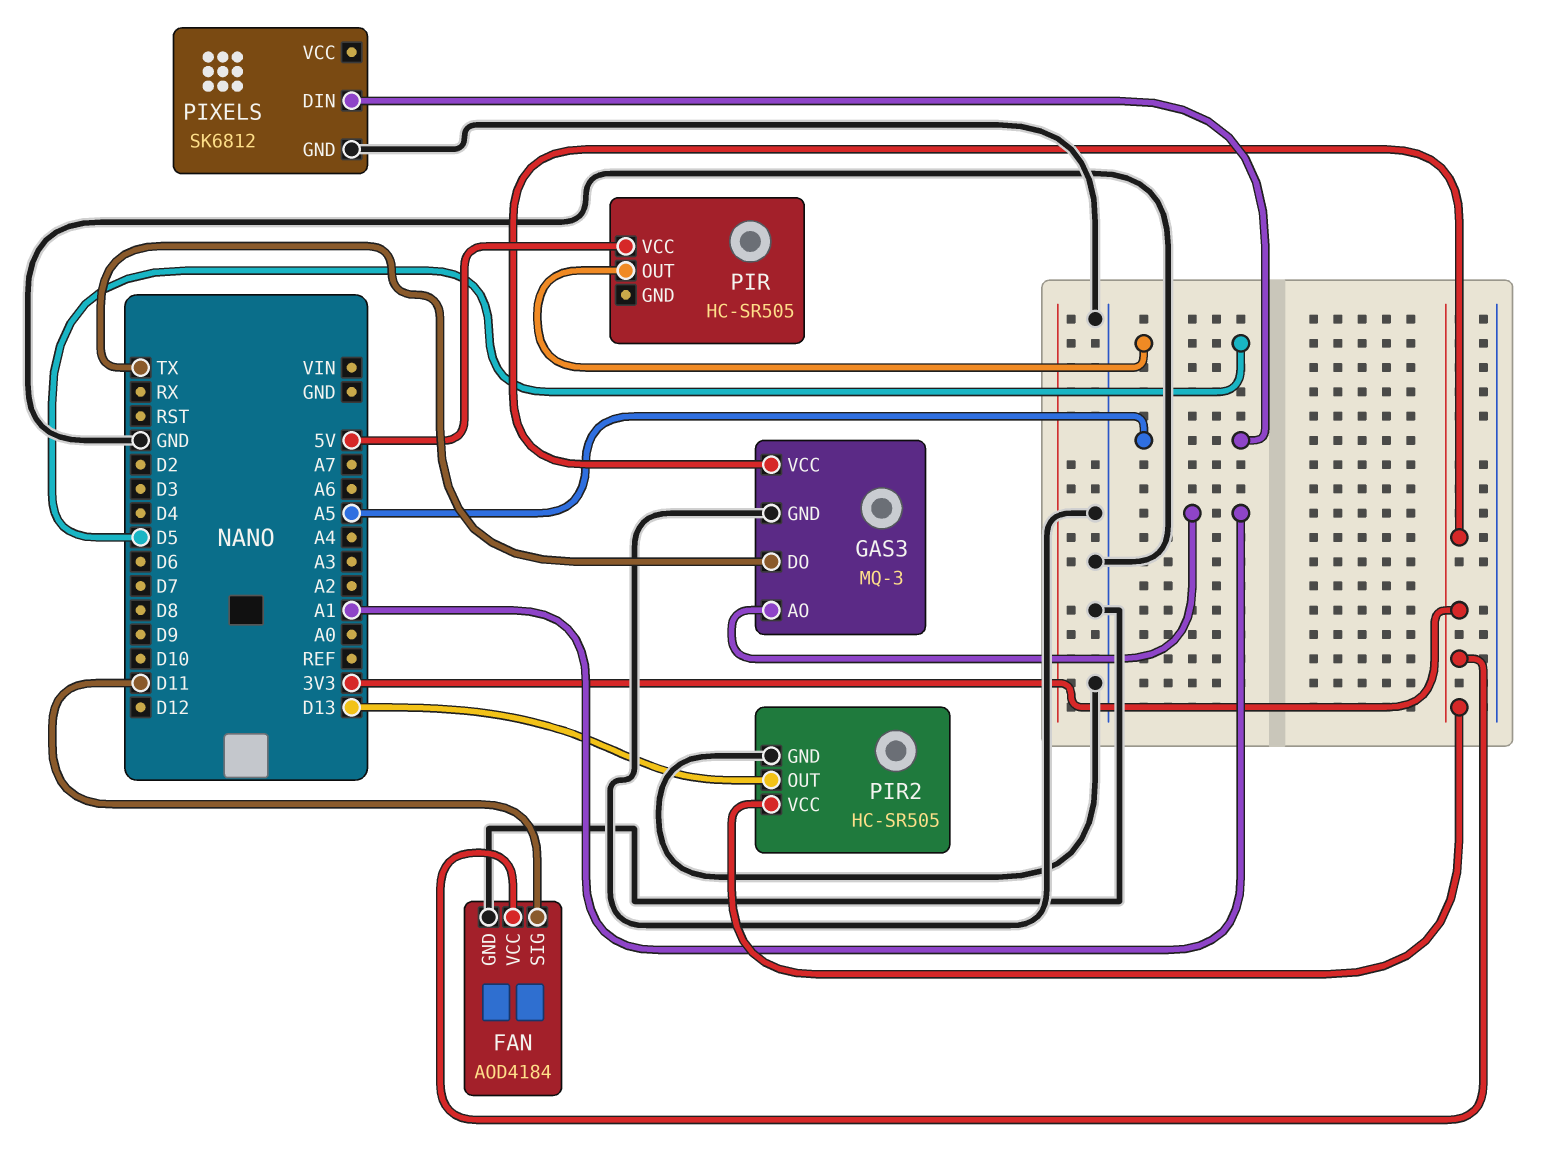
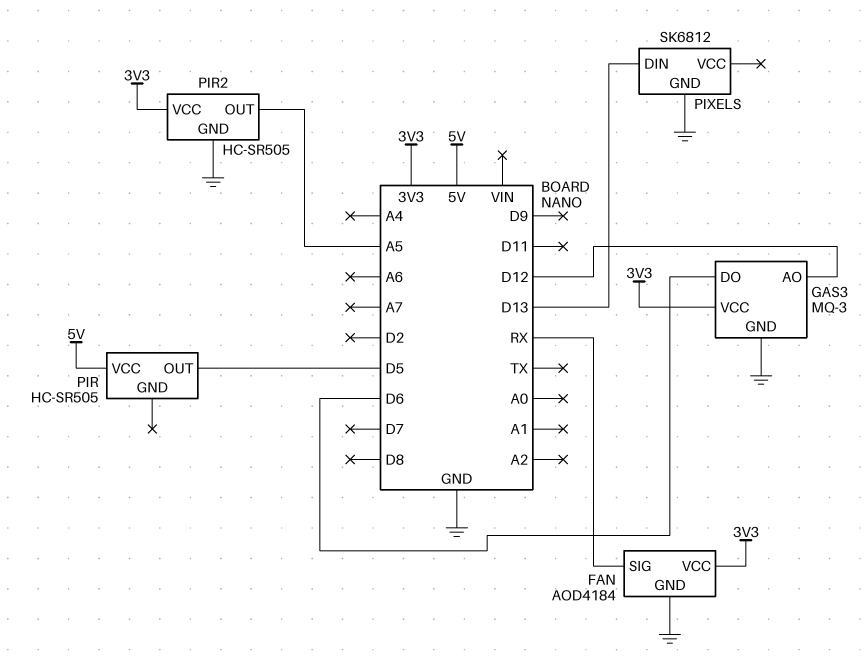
FAN pin SIG: D11 -> RX
GAS3 pin AO: A1 -> D12
GAS3 pin DO: TX -> D6
PIR2 pin OUT: D13 -> A5
PIXELS pin DIN: A5 -> D13

